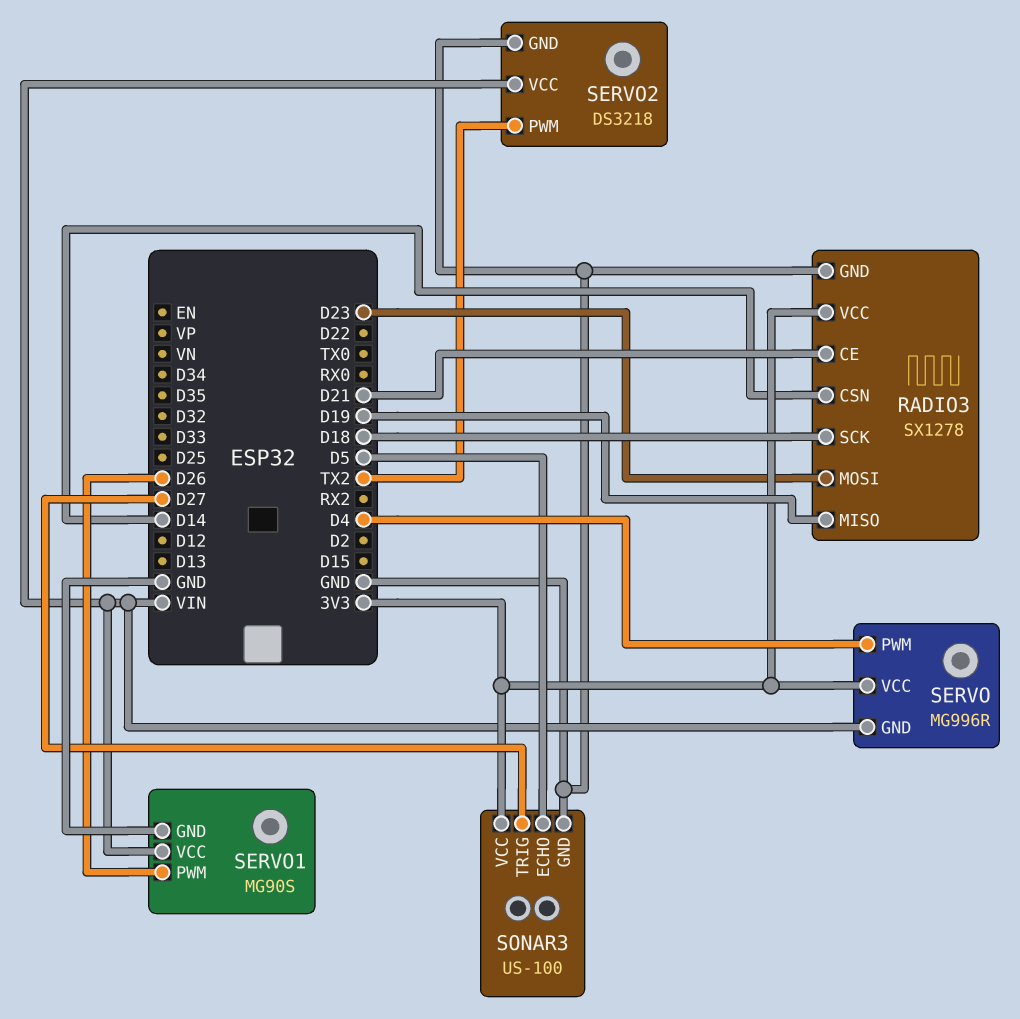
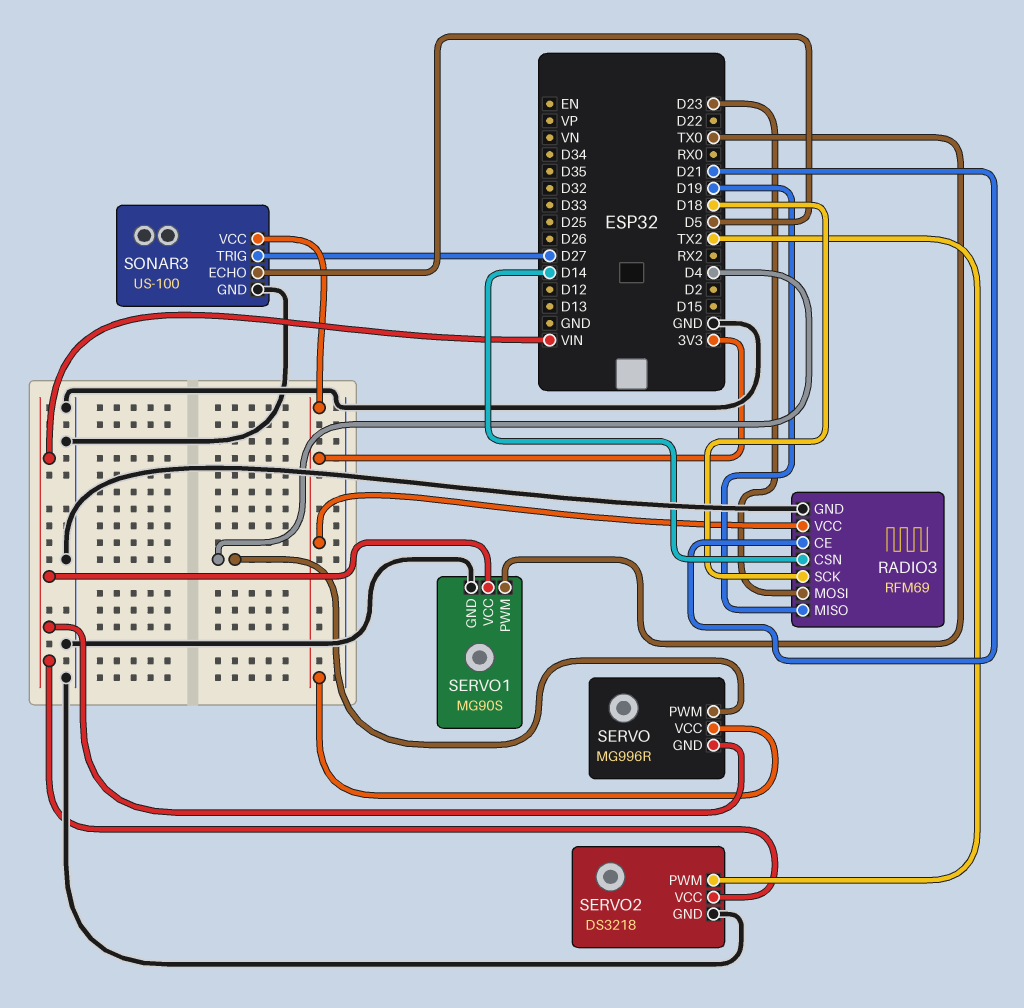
RADIO3: SX1278 -> RFM69
SERVO1 pin PWM: D26 -> TX0

